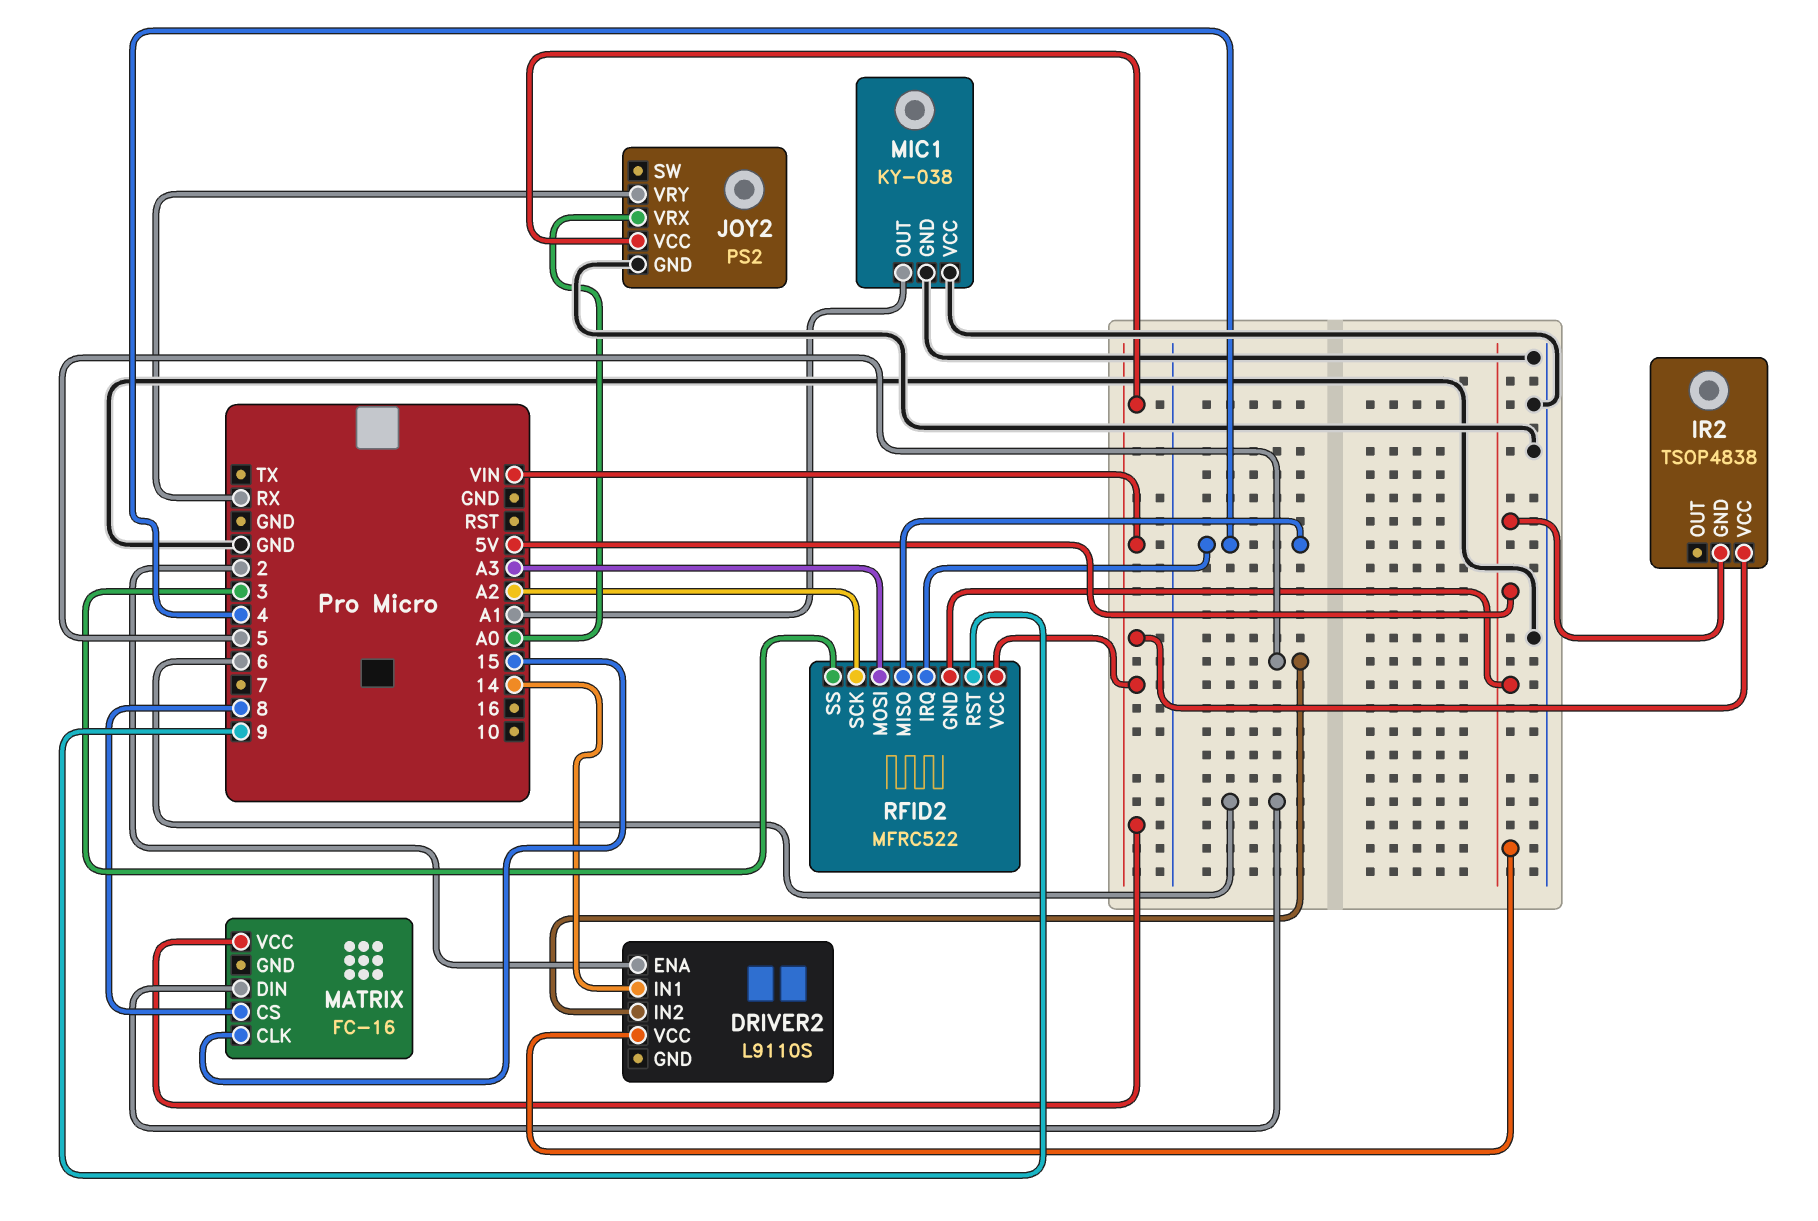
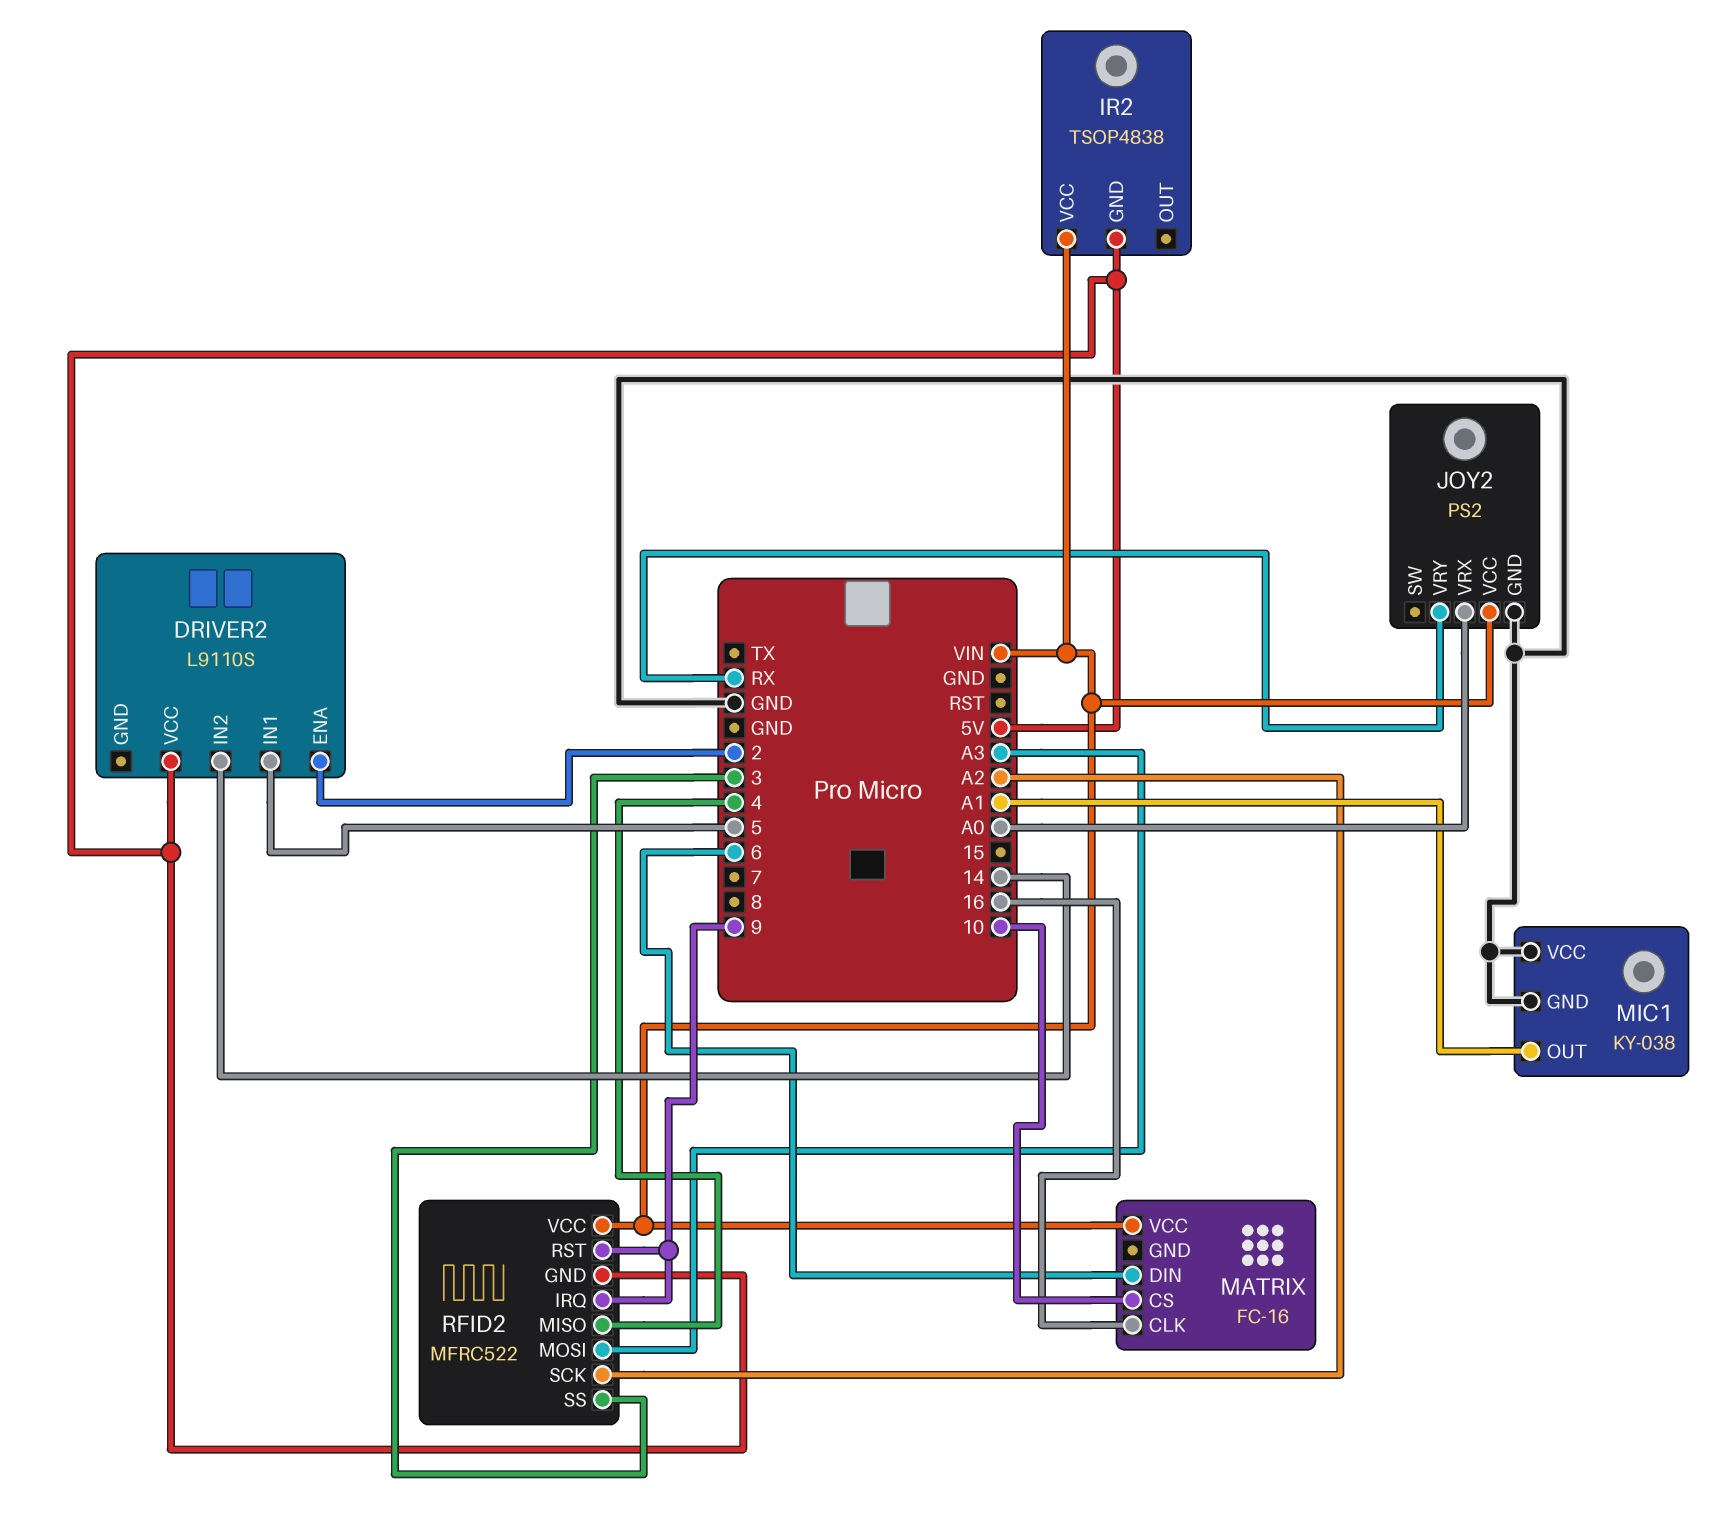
DRIVER2 pin IN1: 14 -> 5
DRIVER2 pin IN2: 5 -> 14
MATRIX pin CLK: 15 -> 16
MATRIX pin CS: 8 -> 10
RFID2 pin IRQ: 4 -> 9

